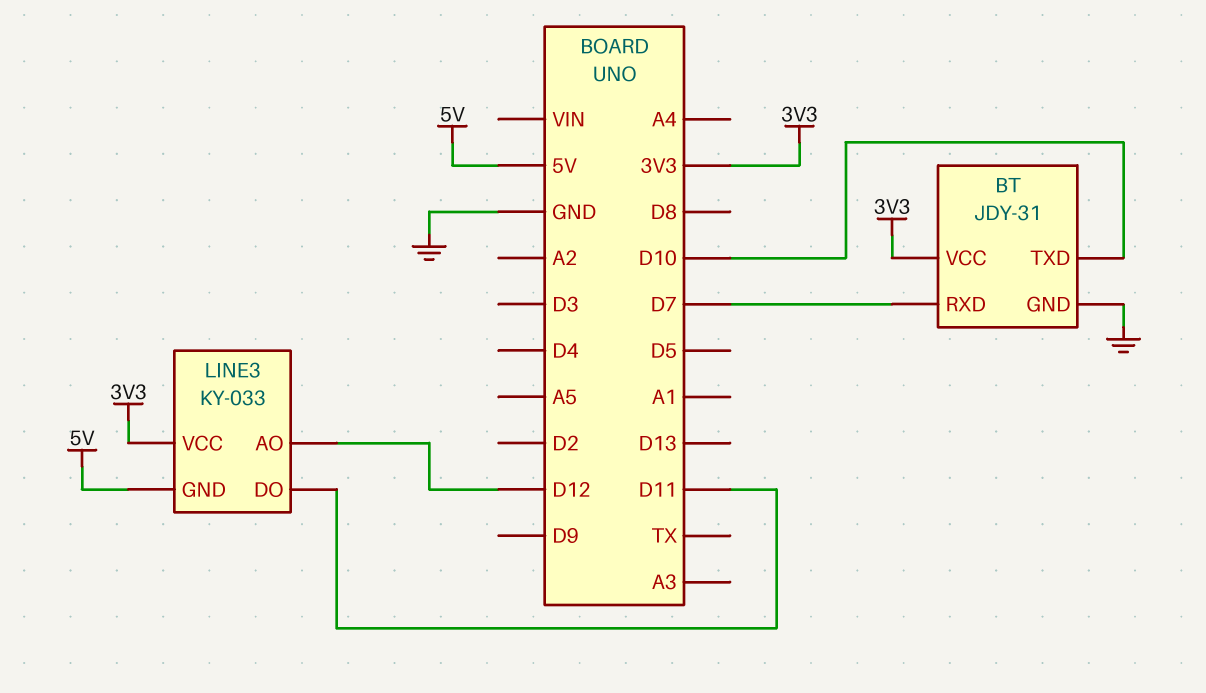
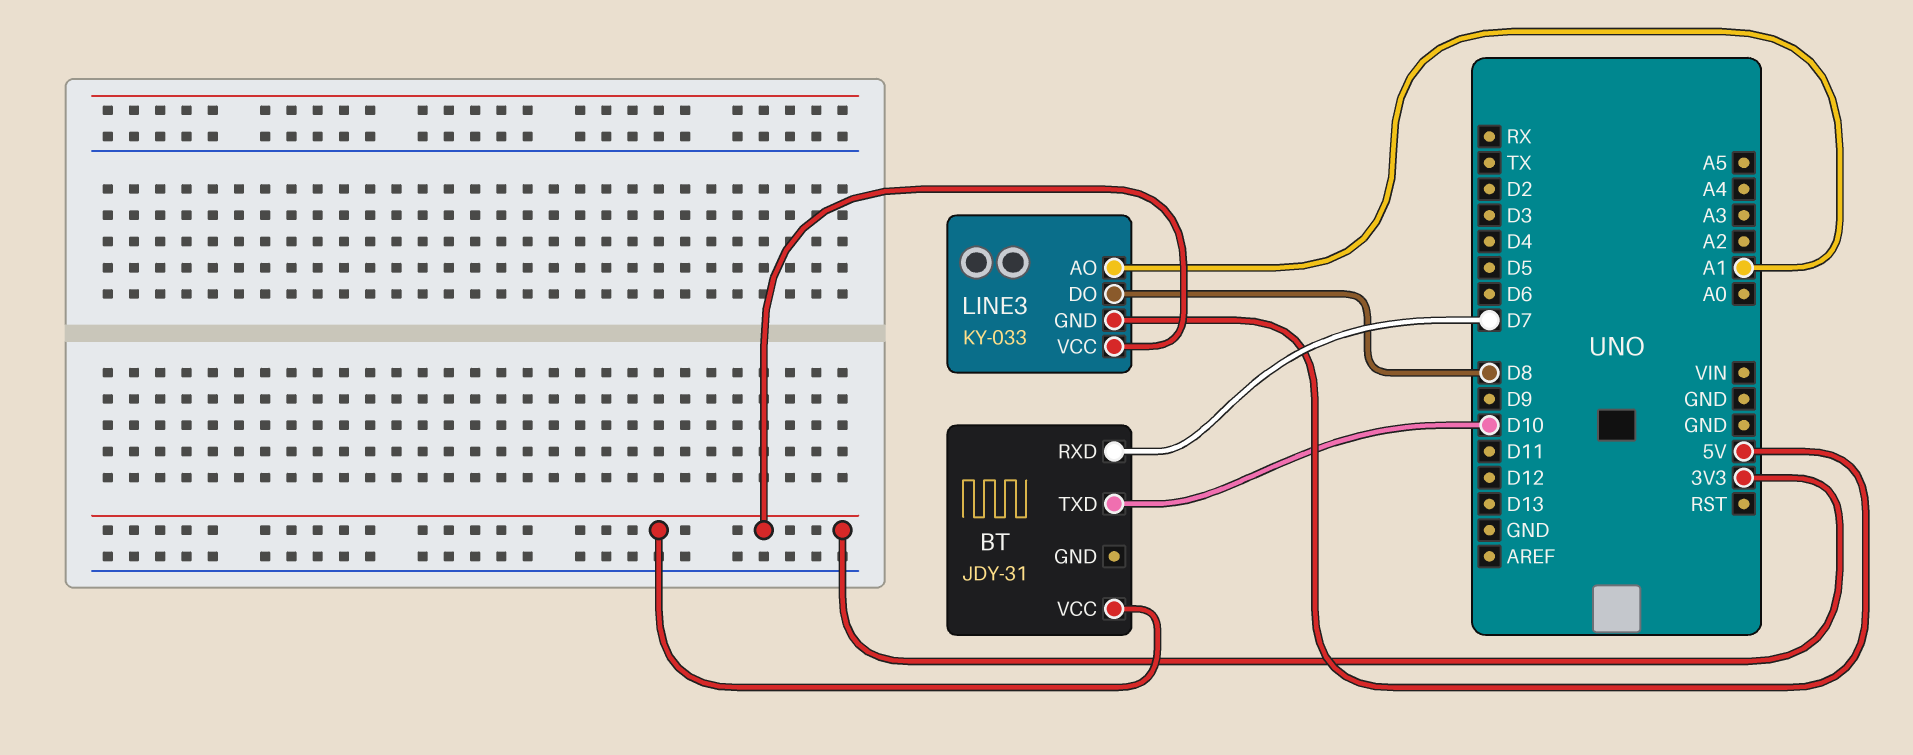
BT pin GND: GND -> none
LINE3 pin AO: D12 -> A1
LINE3 pin DO: D11 -> D8

